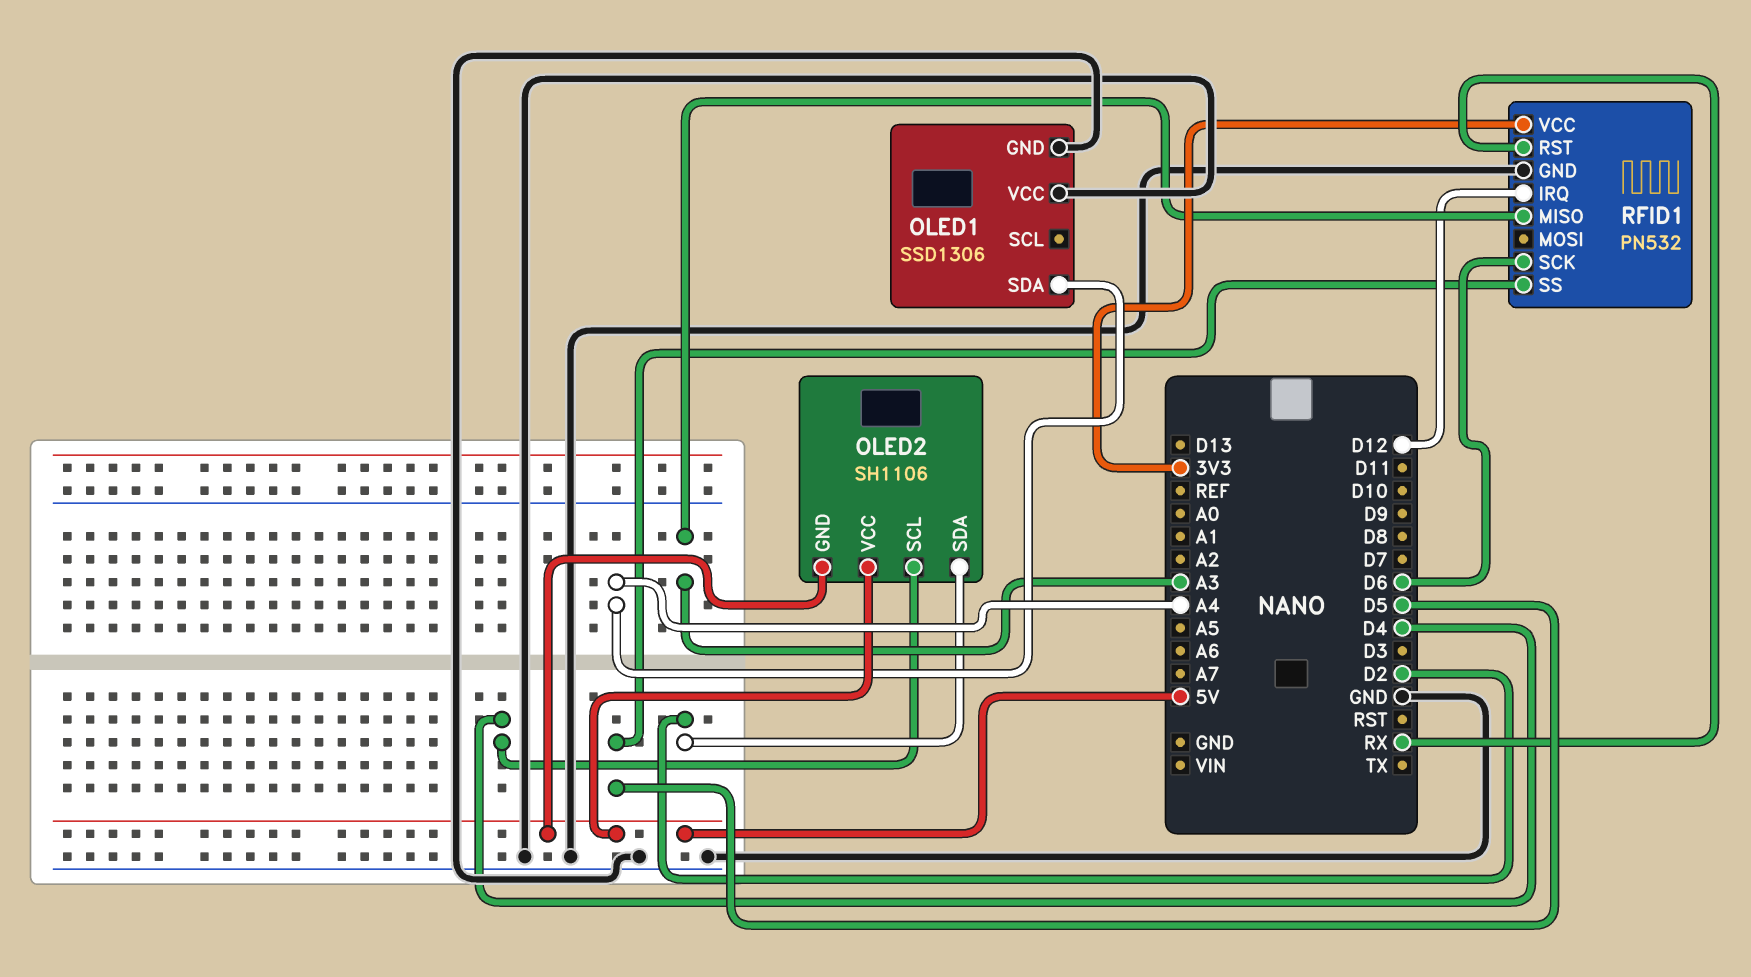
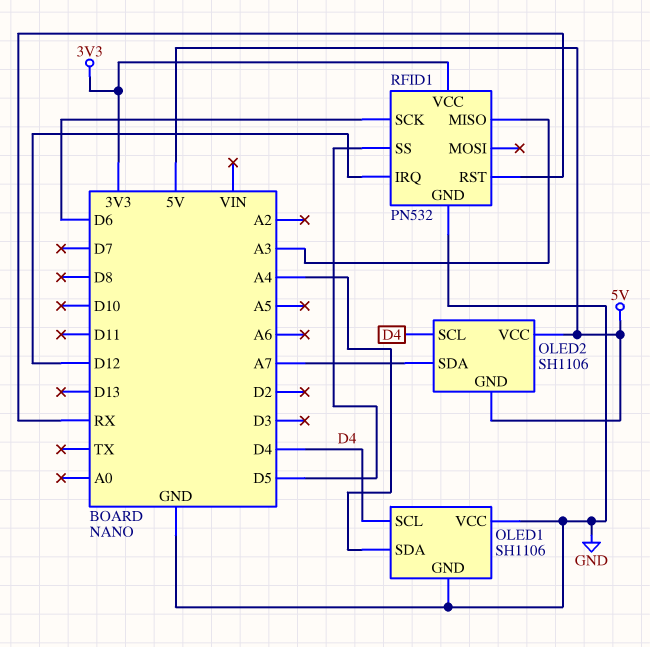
OLED1: SSD1306 -> SH1106
OLED1 pin SCL: none -> D4
OLED2 pin SDA: D2 -> A7

